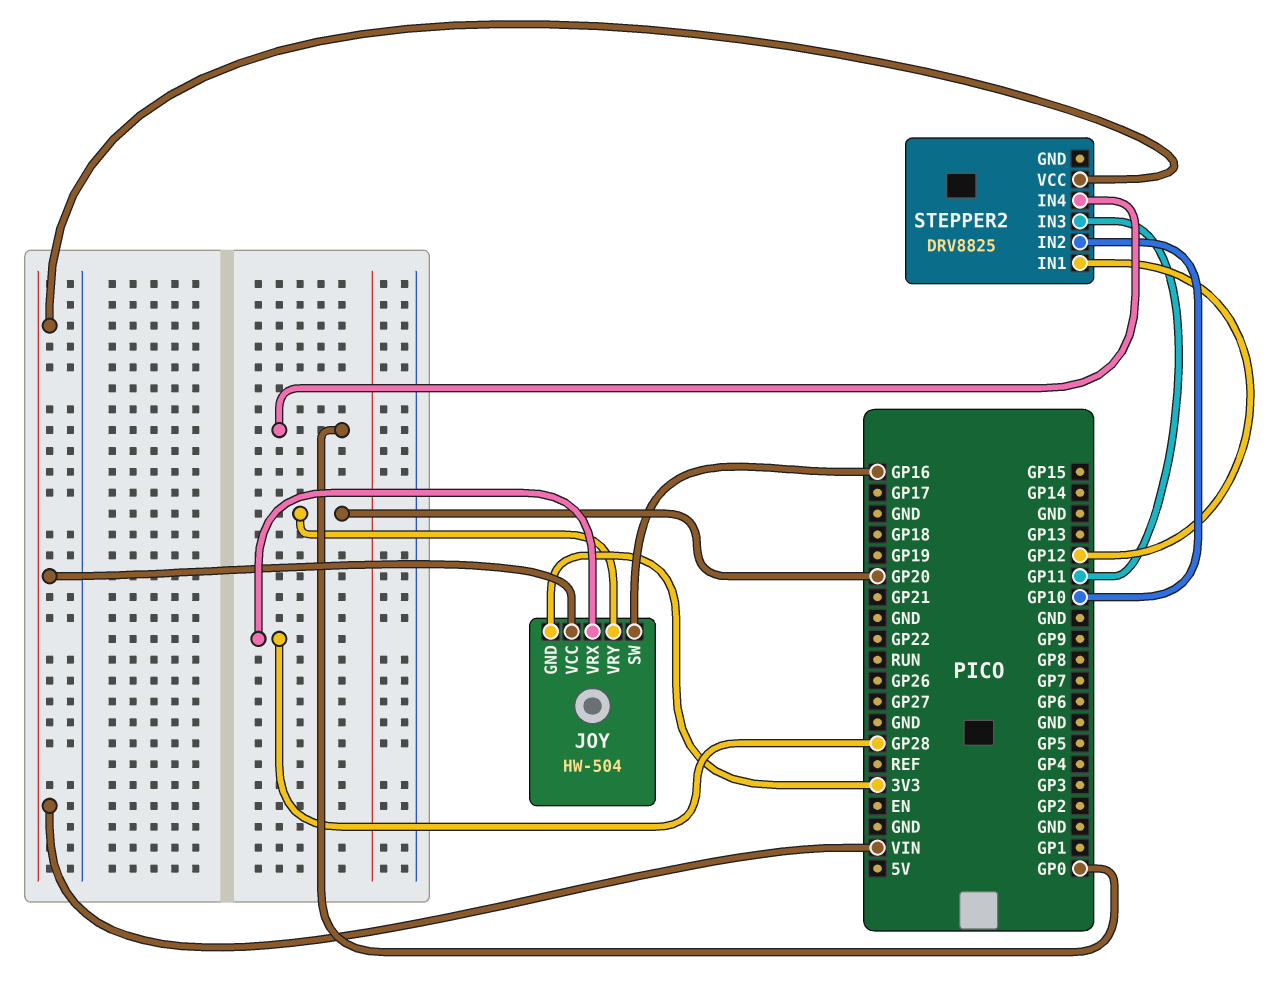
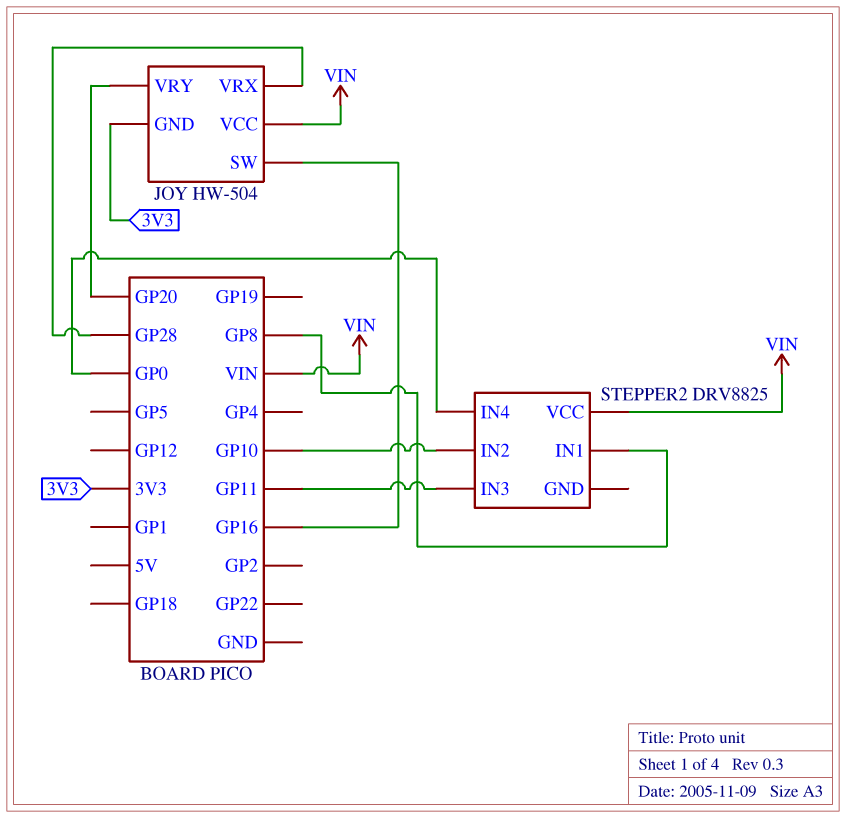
STEPPER2 pin IN1: GP12 -> GP8

